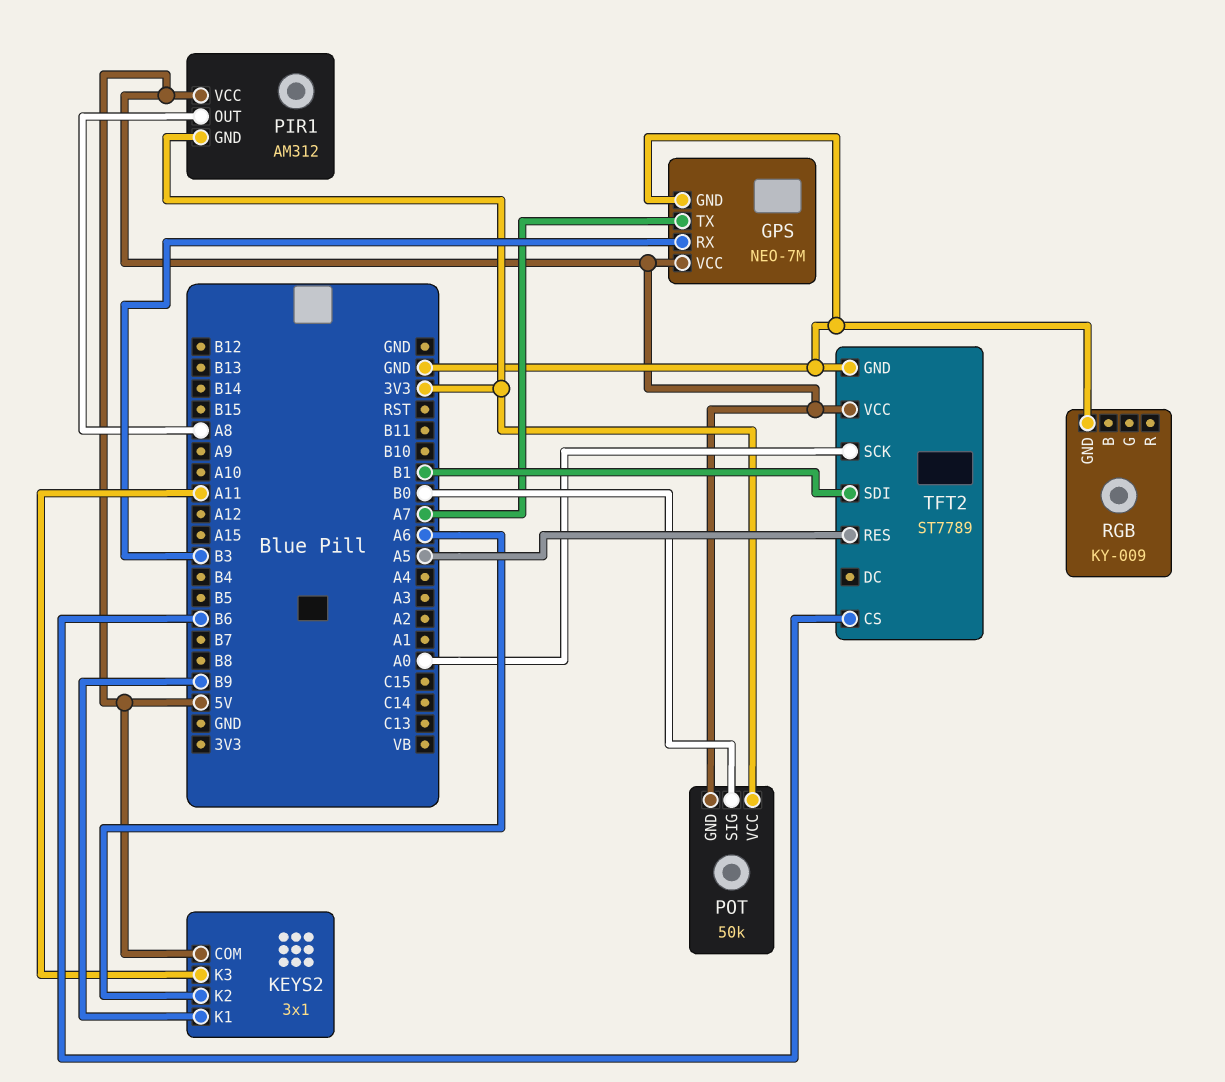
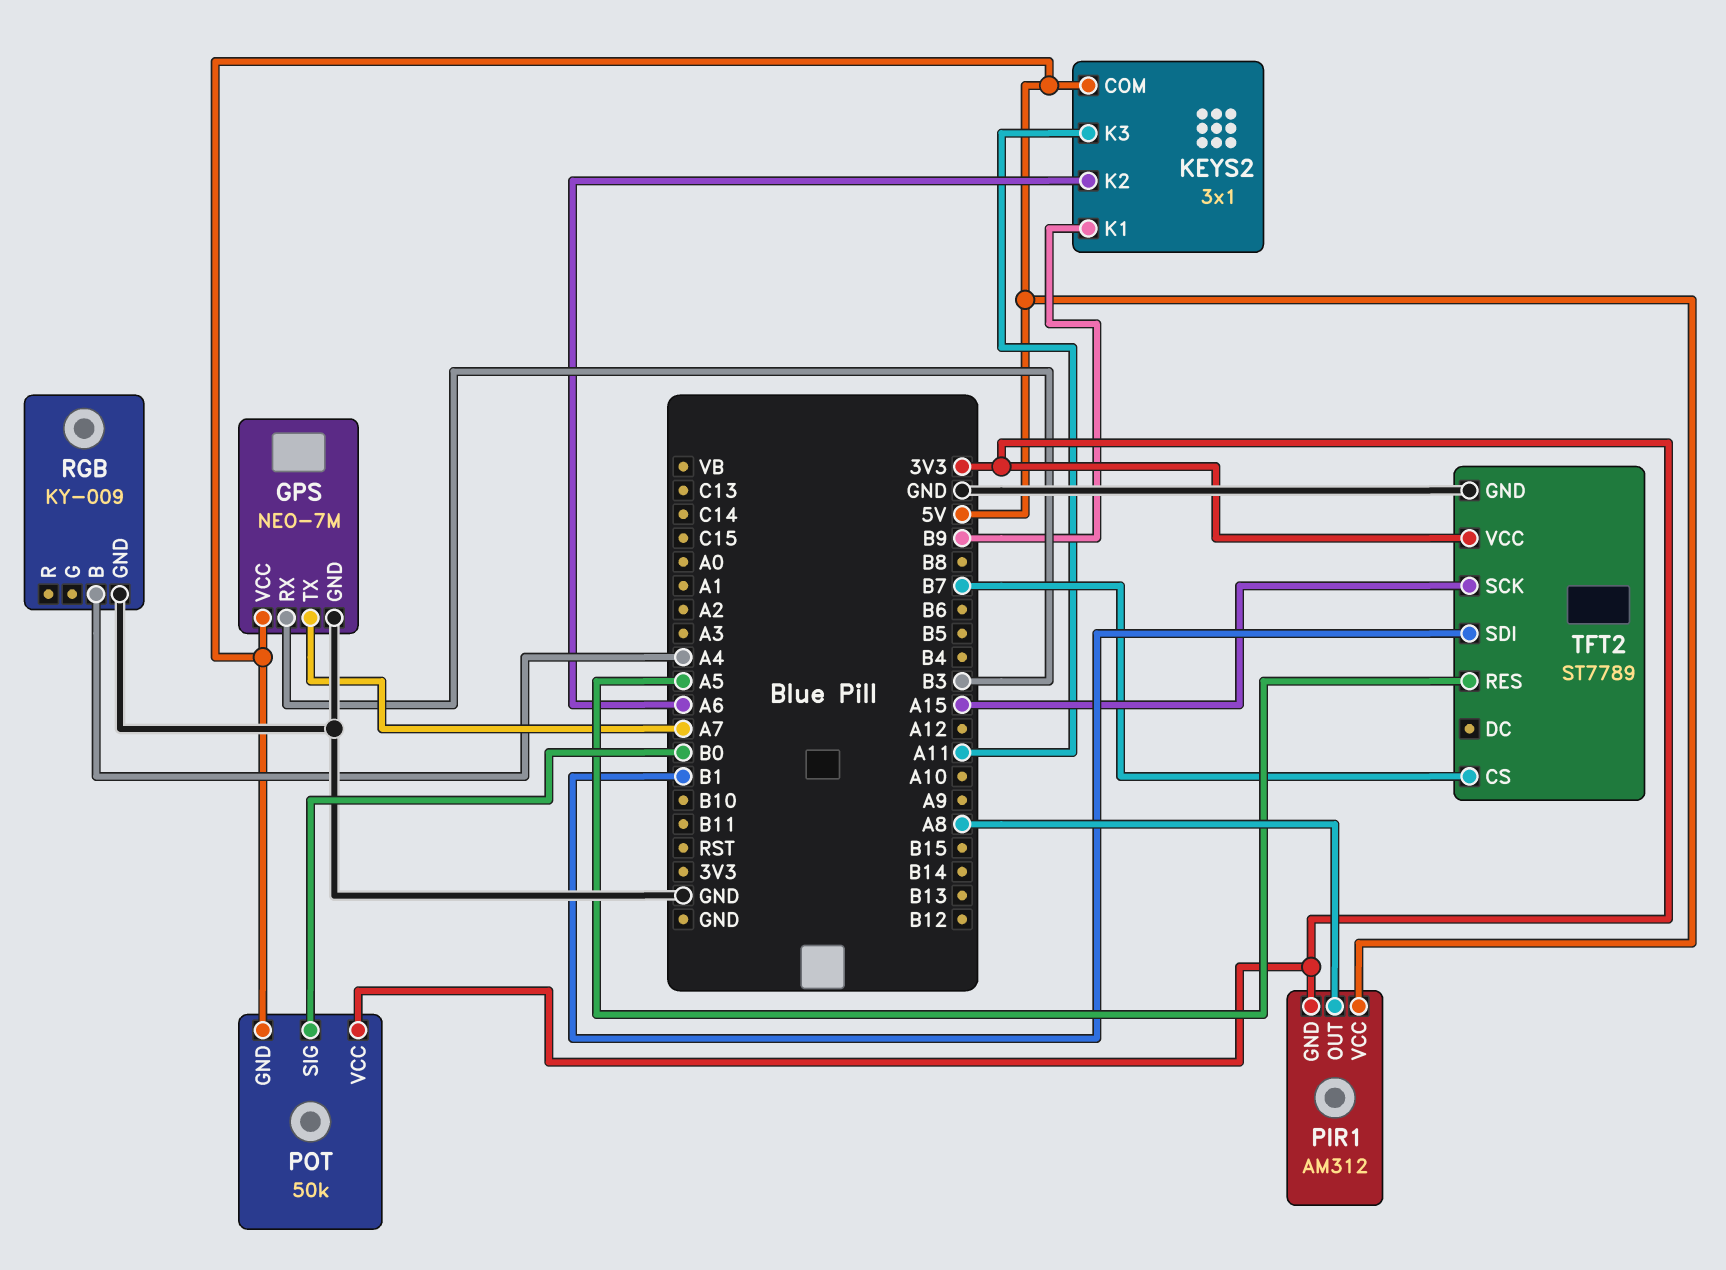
RGB pin B: none -> A4
TFT2 pin CS: B6 -> B7
TFT2 pin SCK: A0 -> A15
TFT2 pin VCC: 5V -> 3V3

